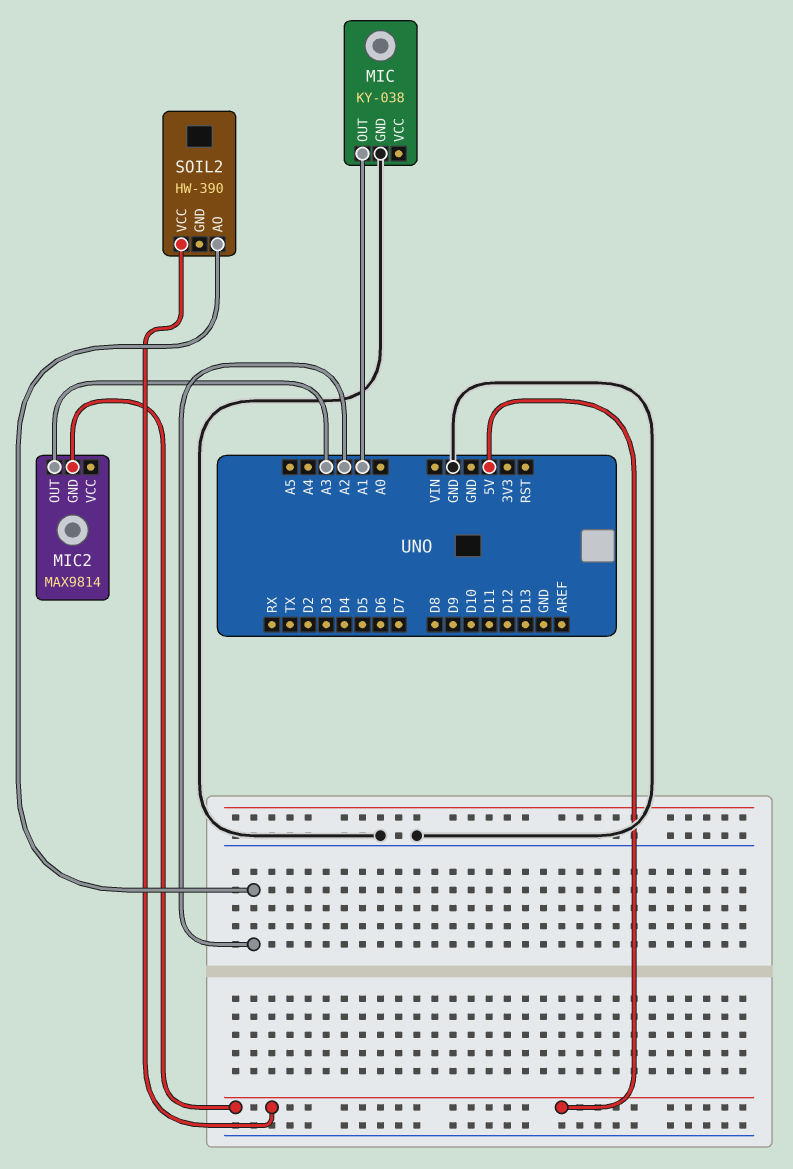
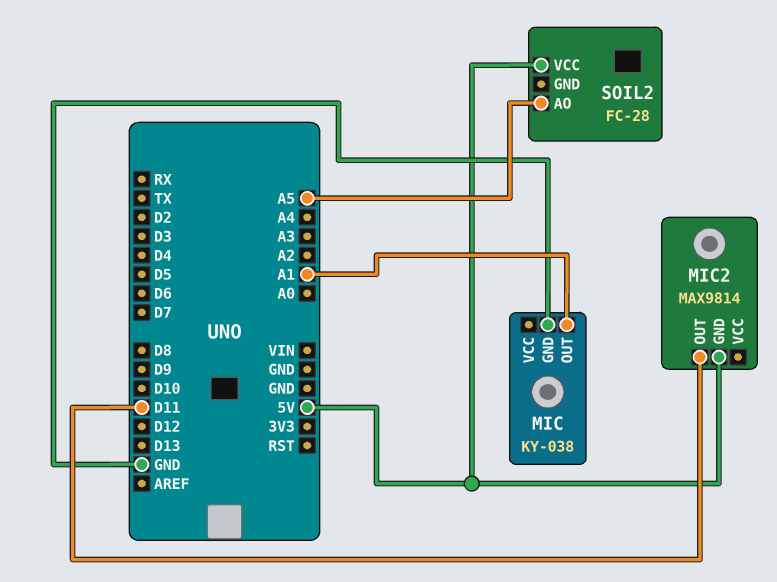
MIC2 pin OUT: A3 -> D11
SOIL2: HW-390 -> FC-28
SOIL2 pin AO: A2 -> A5

